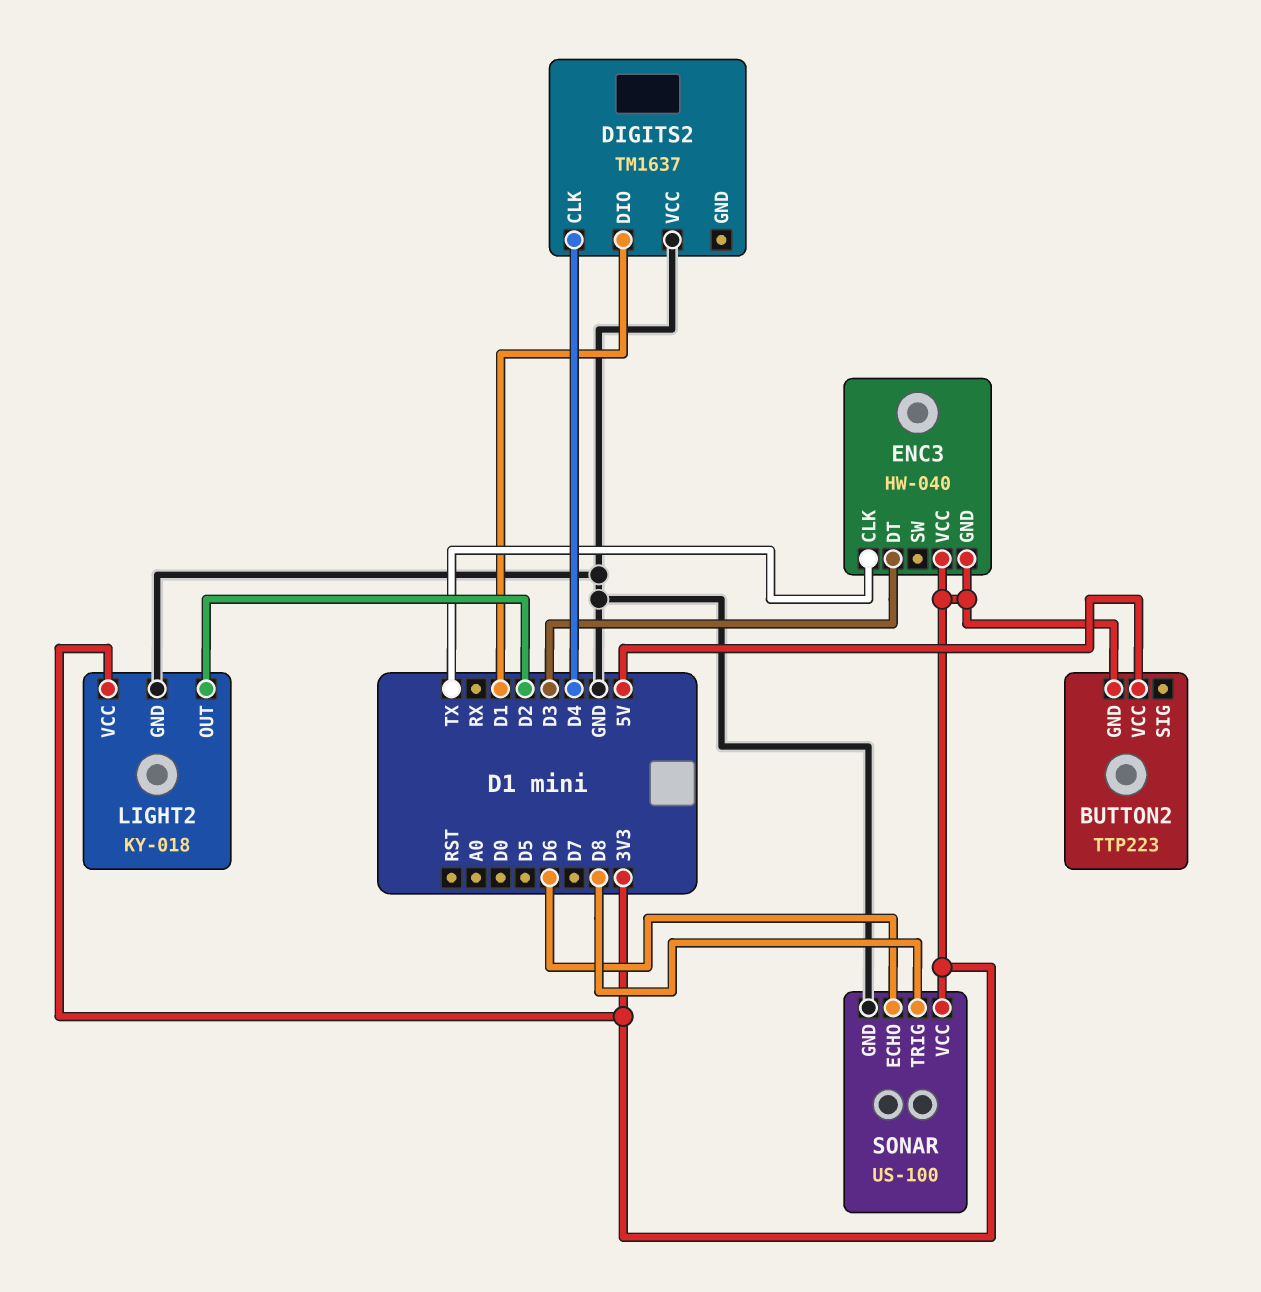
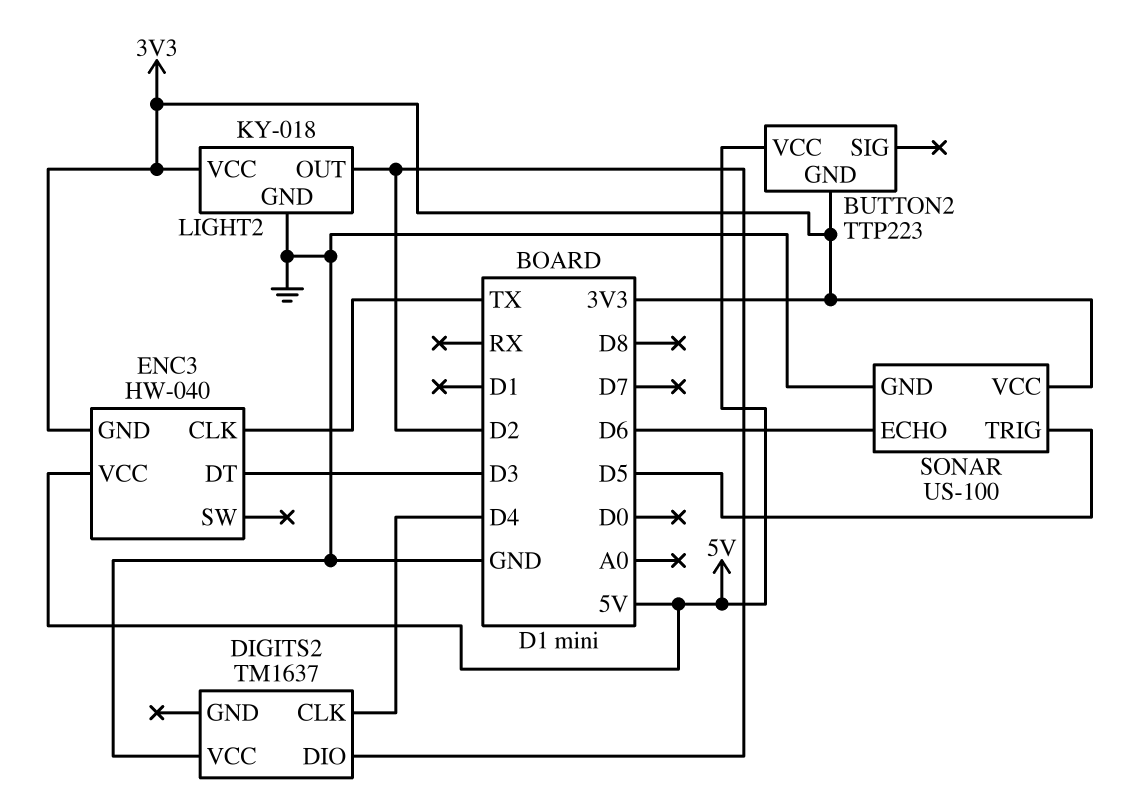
DIGITS2 pin DIO: D1 -> D2
ENC3 pin VCC: 3V3 -> 5V
SONAR pin TRIG: D8 -> D5

